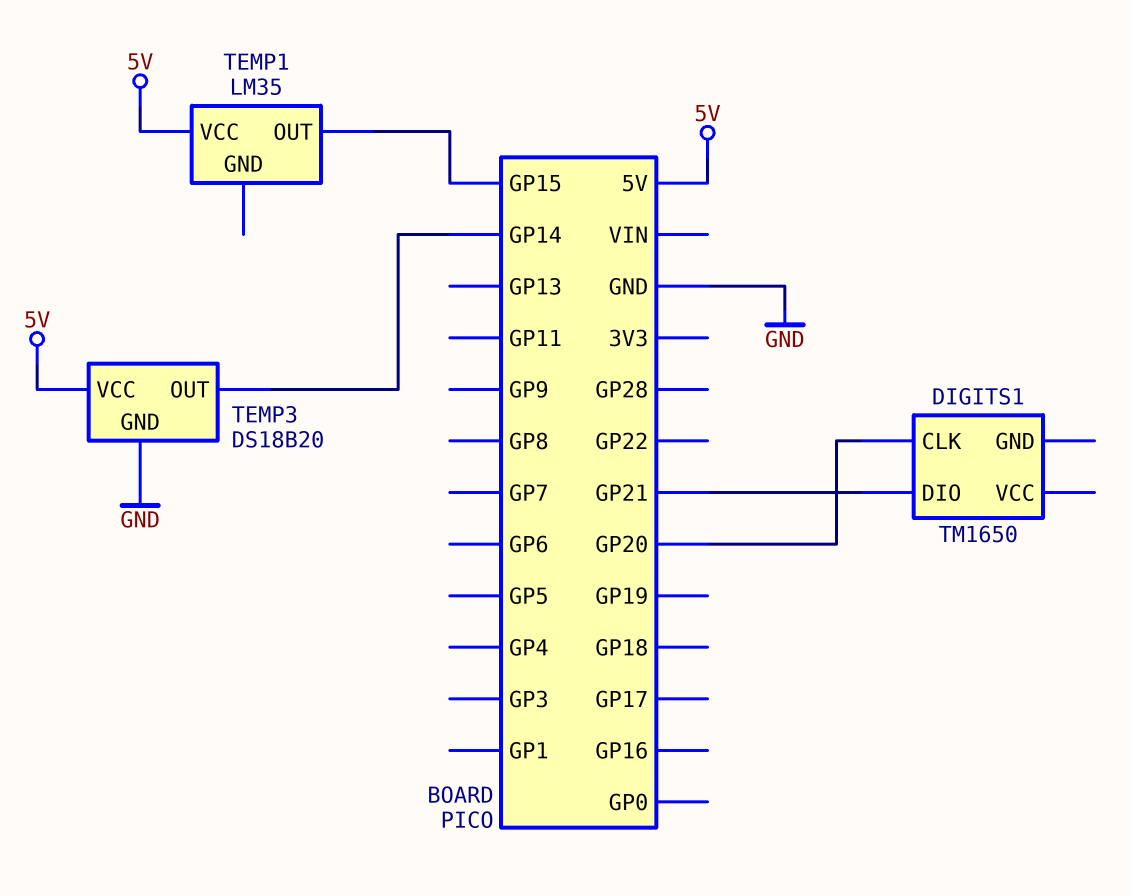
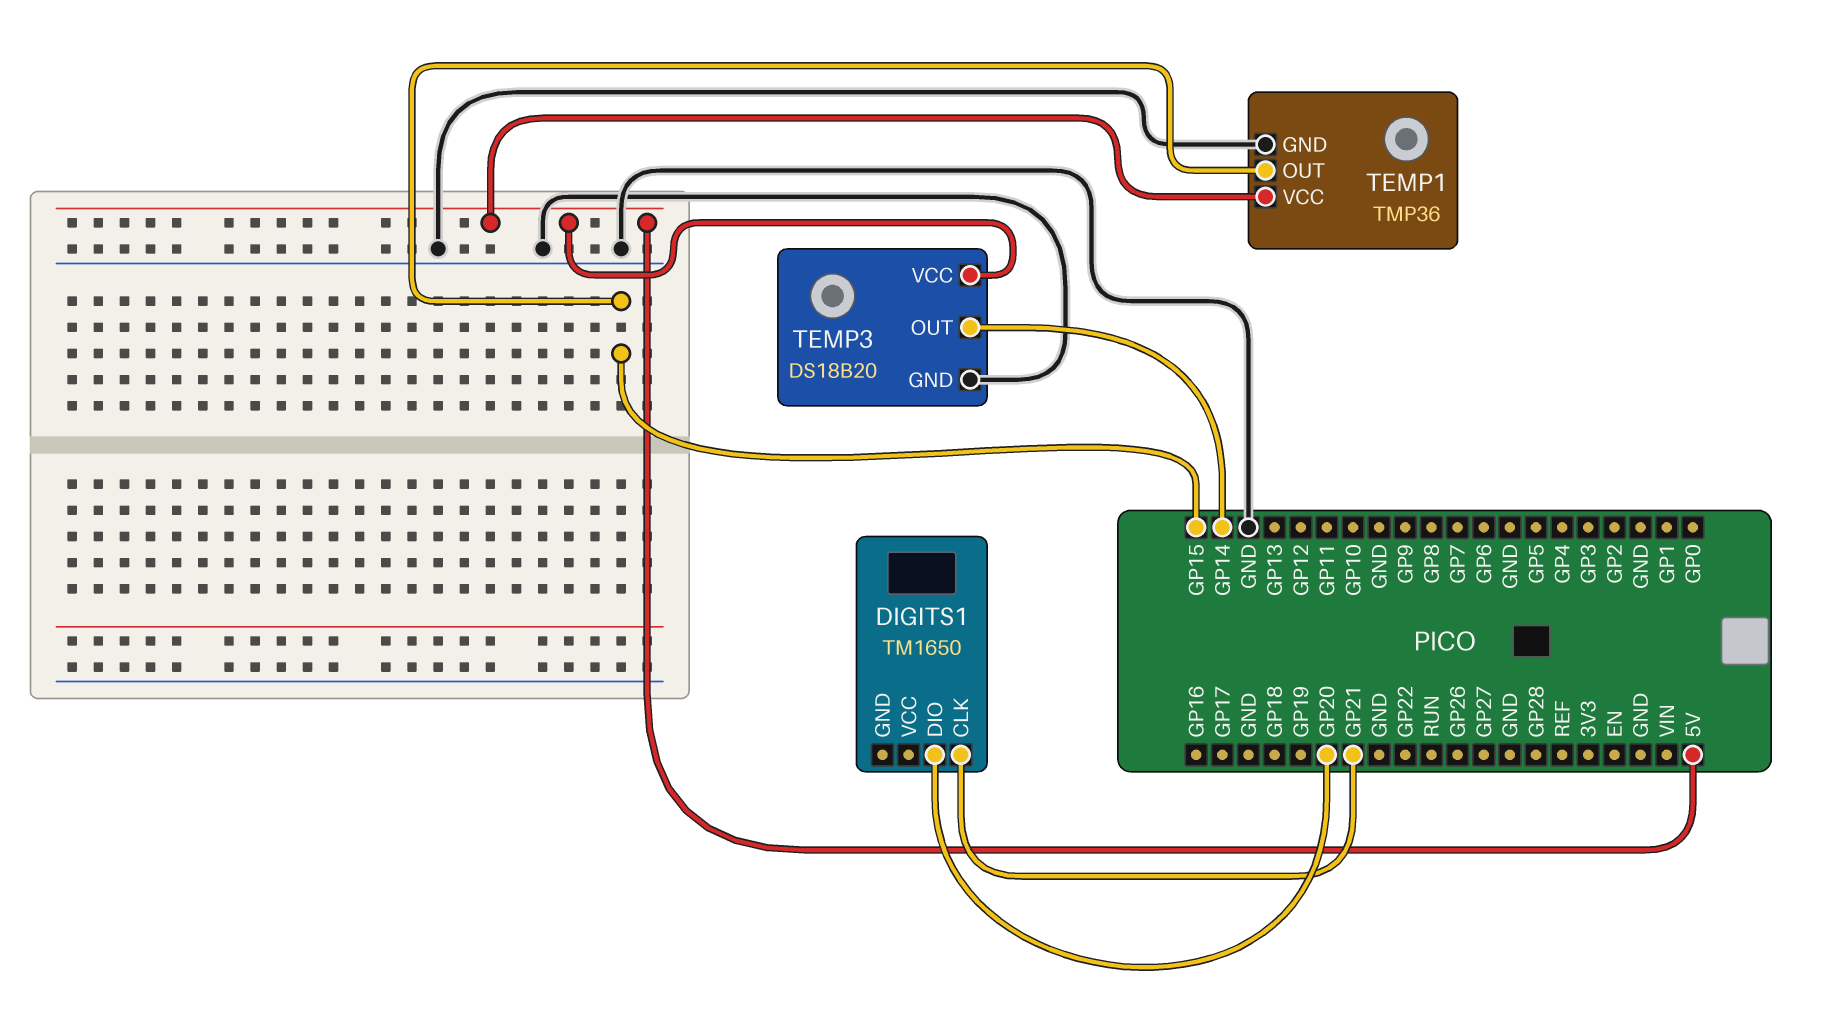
DIGITS1 pin CLK: GP20 -> GP21
DIGITS1 pin DIO: GP21 -> GP20
TEMP1: LM35 -> TMP36
TEMP1 pin GND: none -> GND

